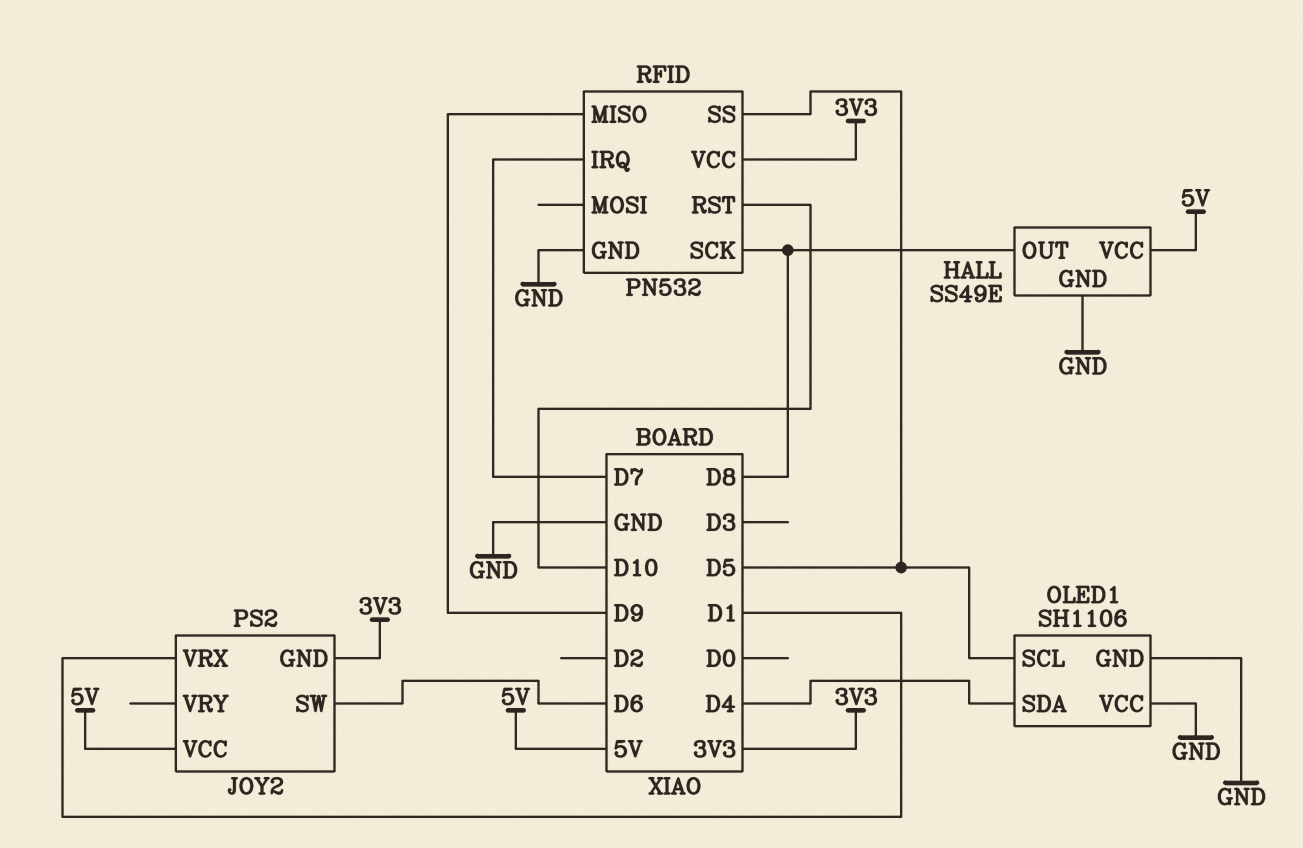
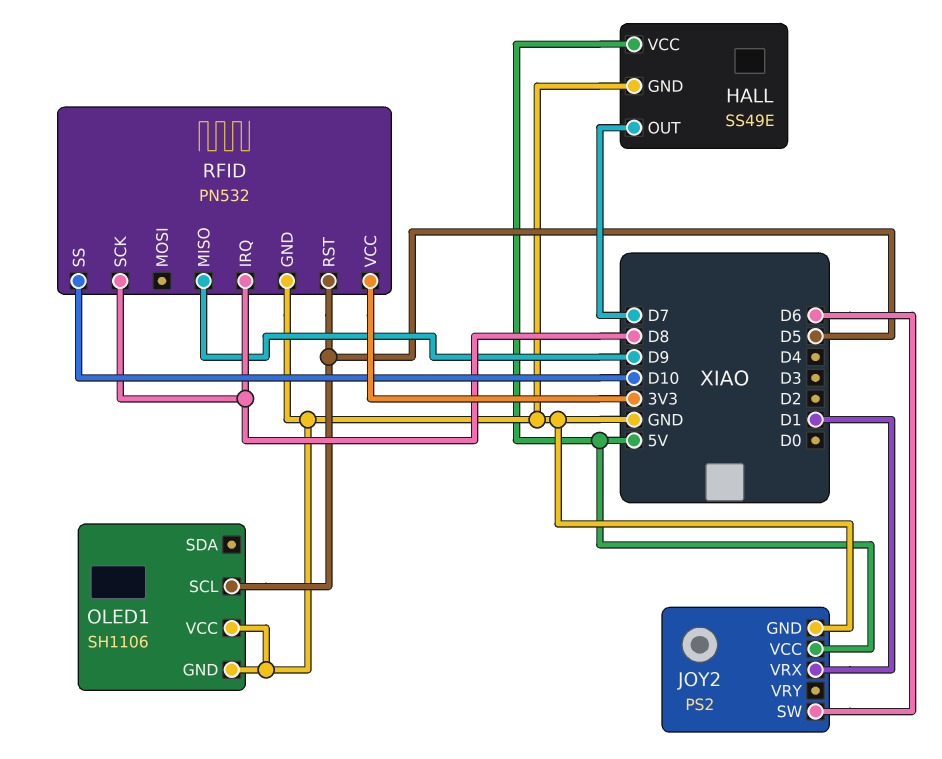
HALL pin OUT: D8 -> D7
JOY2 pin GND: 3V3 -> GND
OLED1 pin SDA: D4 -> none
RFID pin IRQ: D7 -> D8
RFID pin RST: D10 -> D5
RFID pin SS: D5 -> D10

